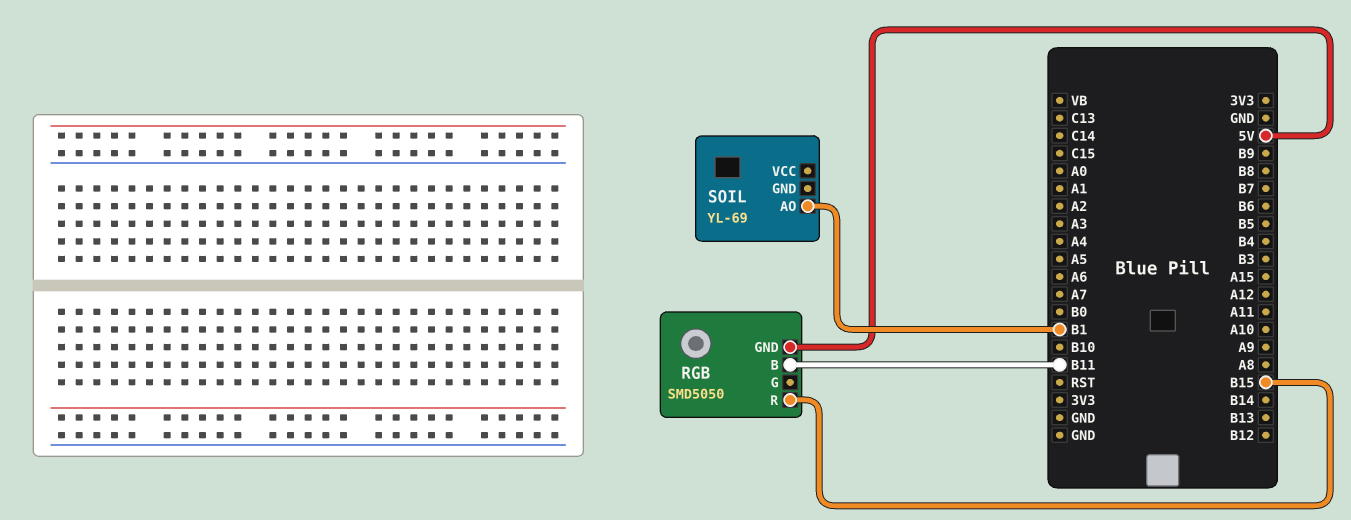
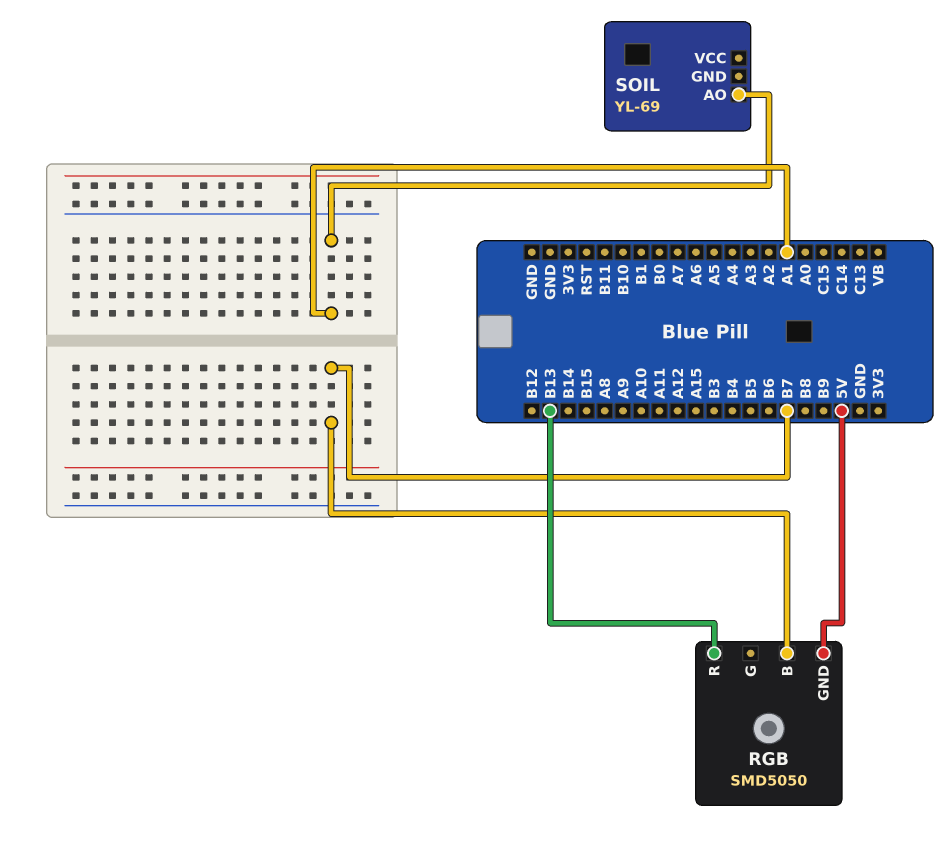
RGB pin B: B11 -> B7
RGB pin R: B15 -> B13
SOIL pin AO: B1 -> A1

